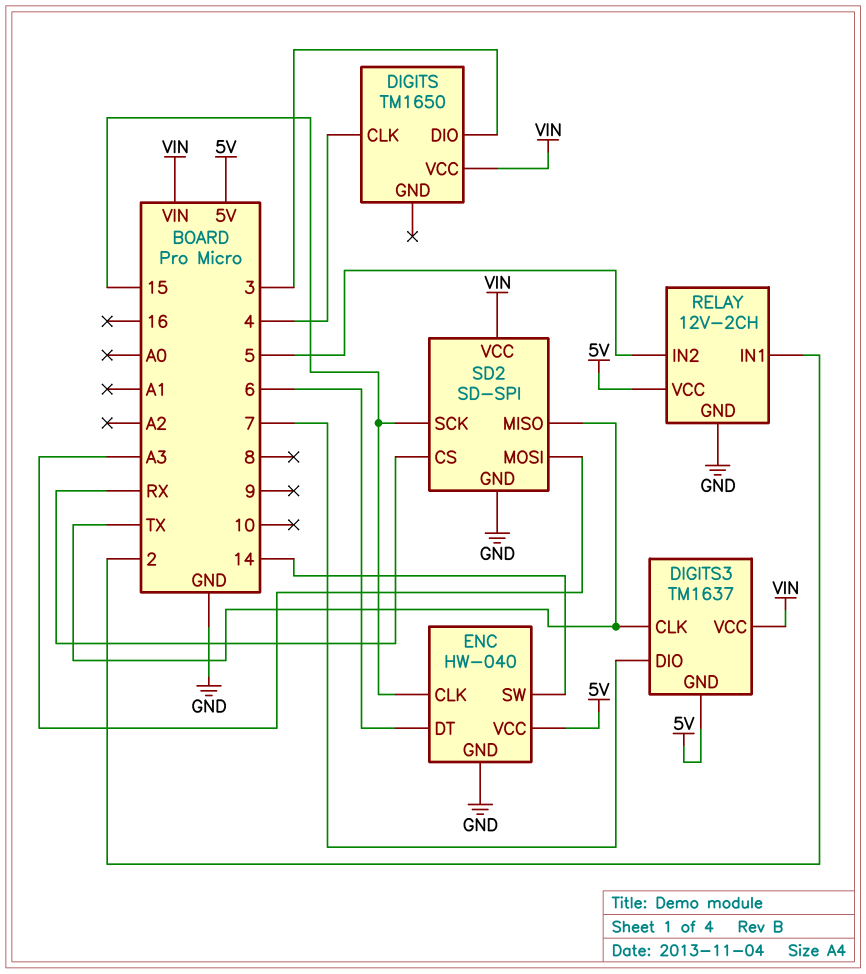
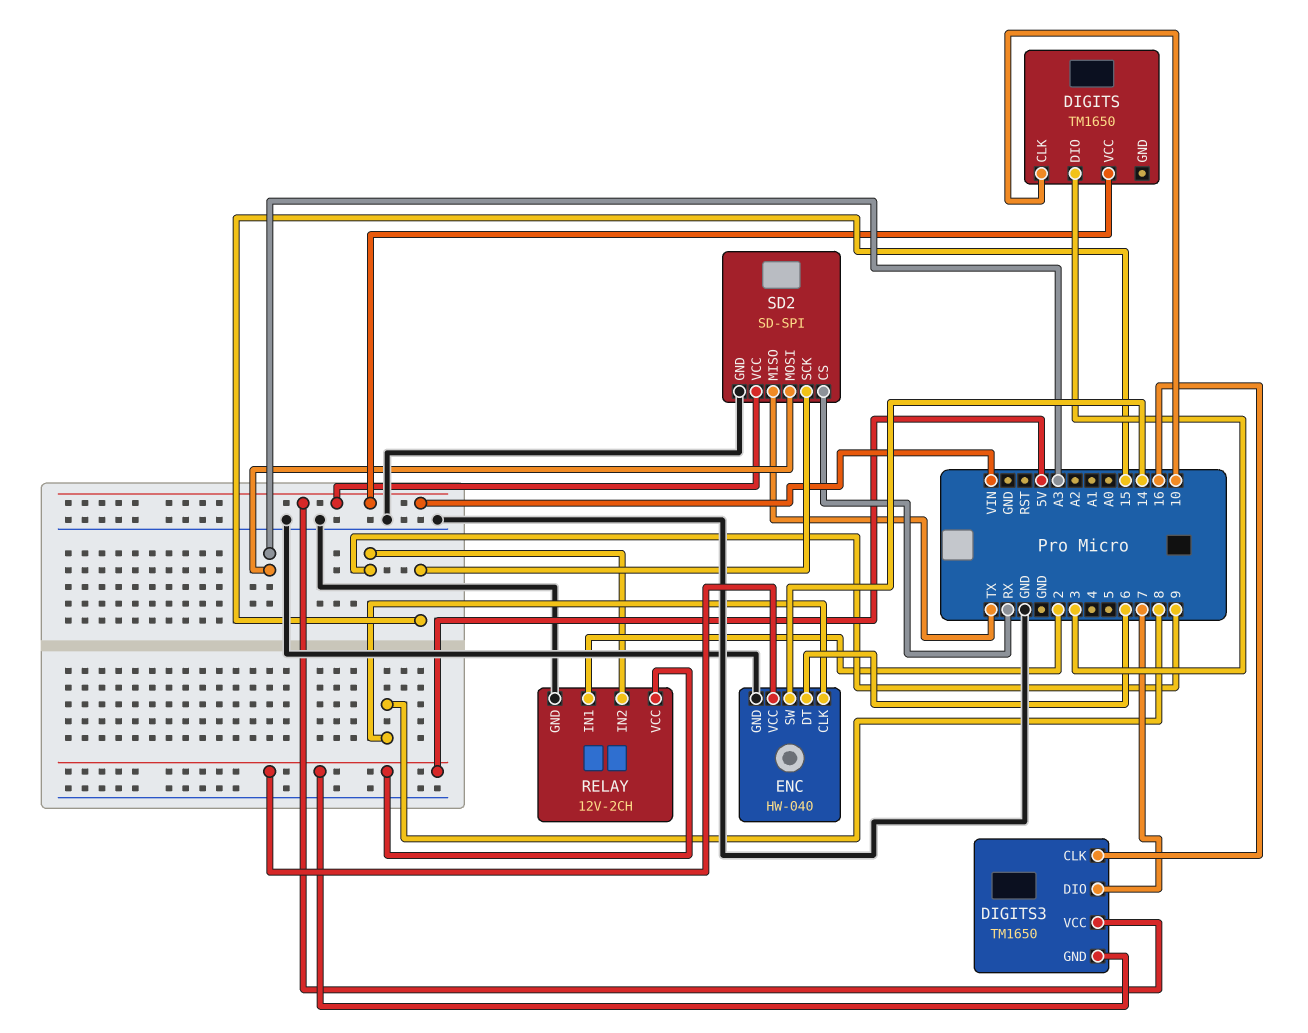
DIGITS pin CLK: 4 -> 10
DIGITS3: TM1637 -> TM1650
DIGITS3 pin CLK: TX -> 16
ENC pin CLK: 15 -> 8
RELAY pin IN2: 5 -> 9

